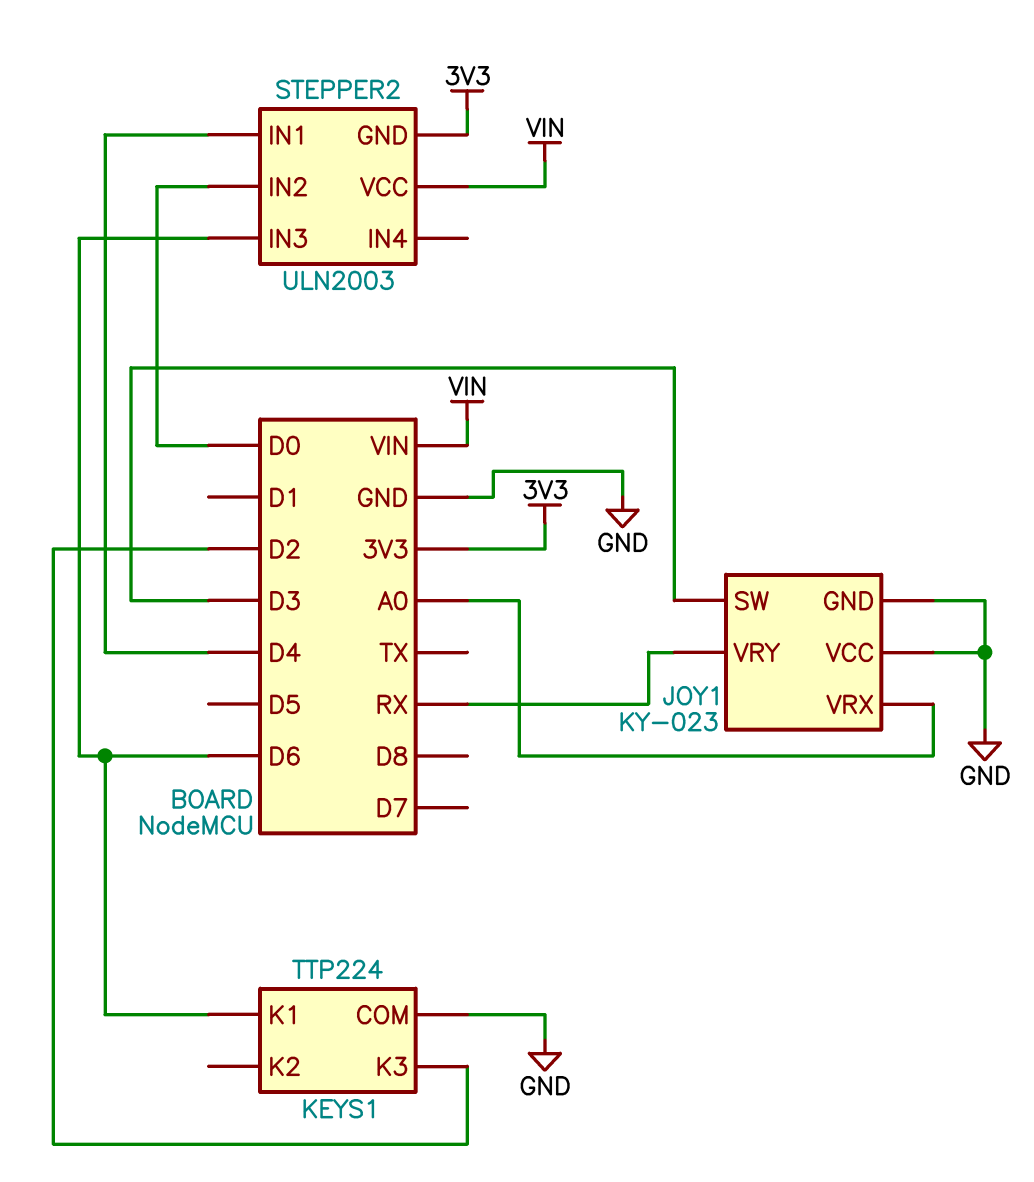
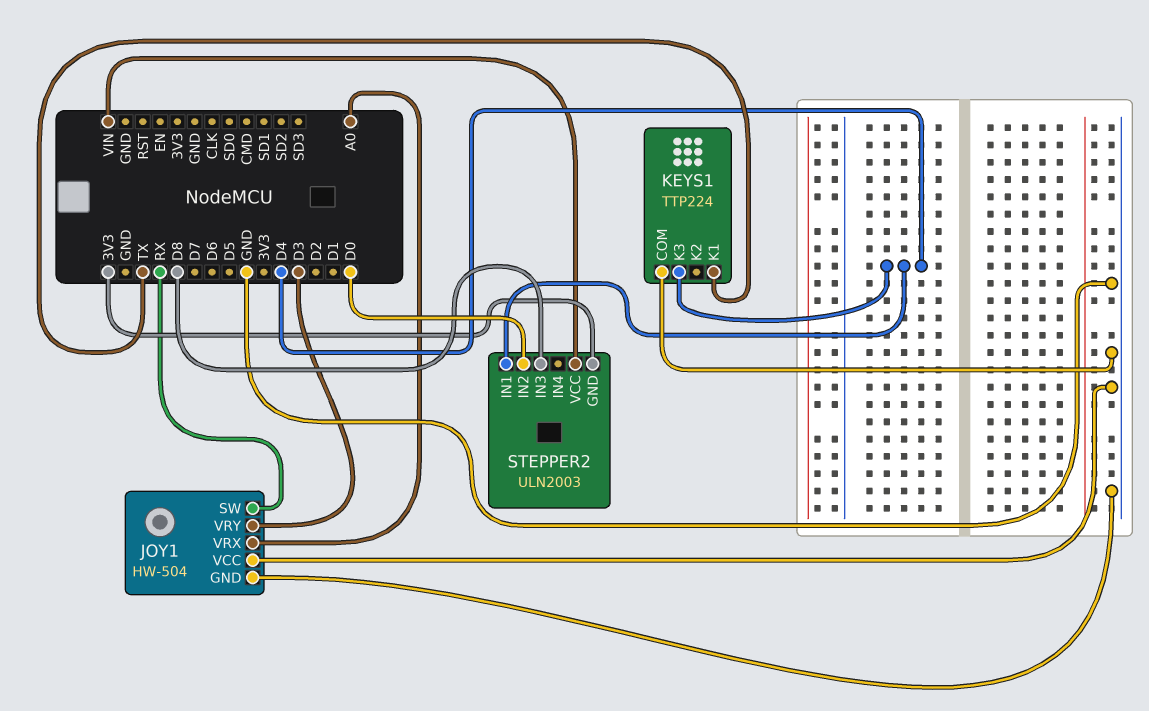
JOY1: KY-023 -> HW-504
JOY1 pin SW: D3 -> RX
JOY1 pin VRY: RX -> D3
KEYS1 pin K1: D6 -> TX
KEYS1 pin K3: D2 -> D4
STEPPER2 pin IN3: D6 -> D8

